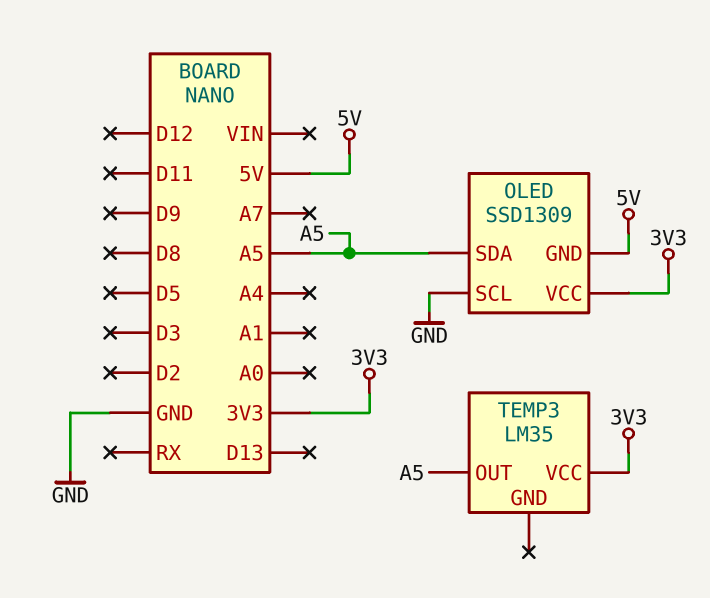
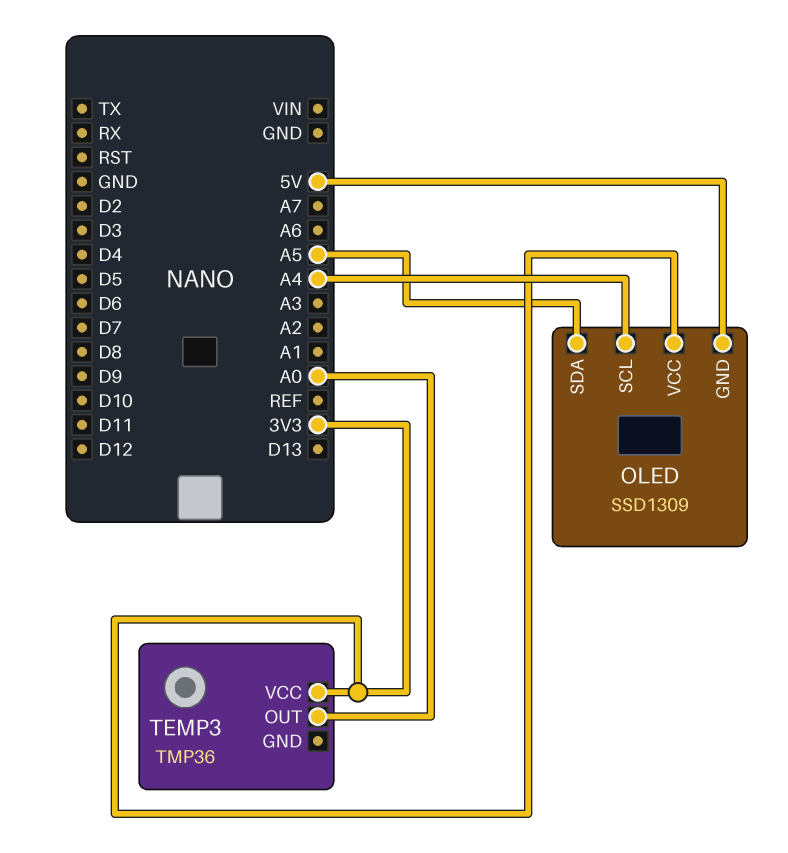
OLED pin SCL: GND -> A4
TEMP3: LM35 -> TMP36
TEMP3 pin OUT: A5 -> A0

